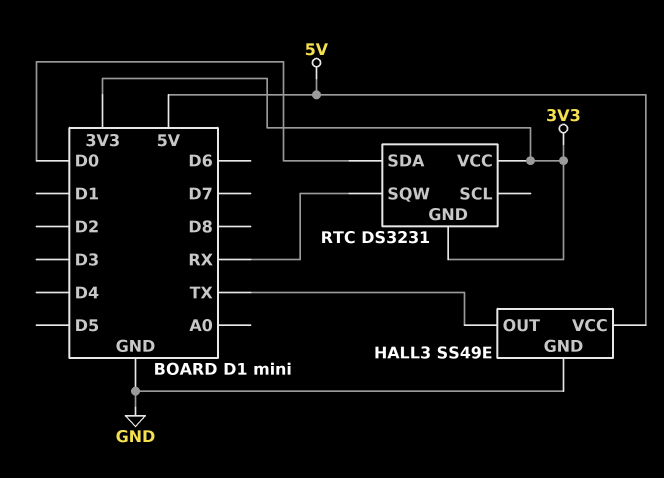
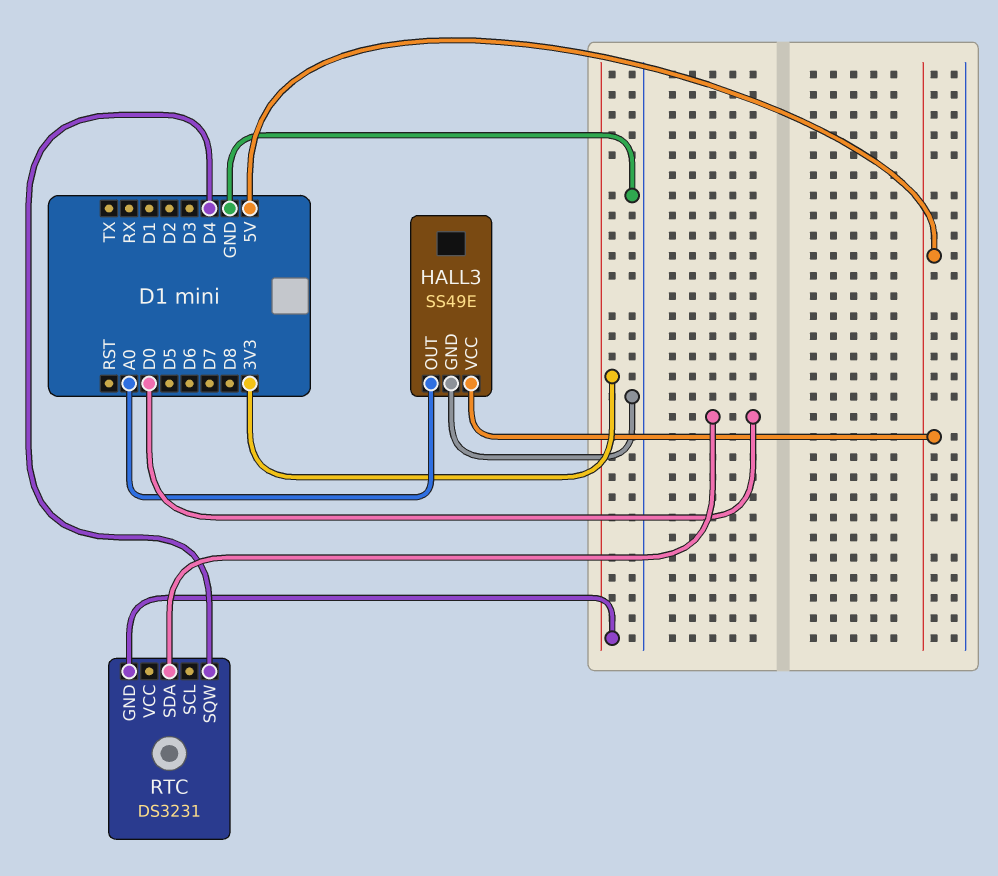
HALL3 pin OUT: TX -> A0
RTC pin SQW: RX -> D4
RTC pin VCC: 3V3 -> none

